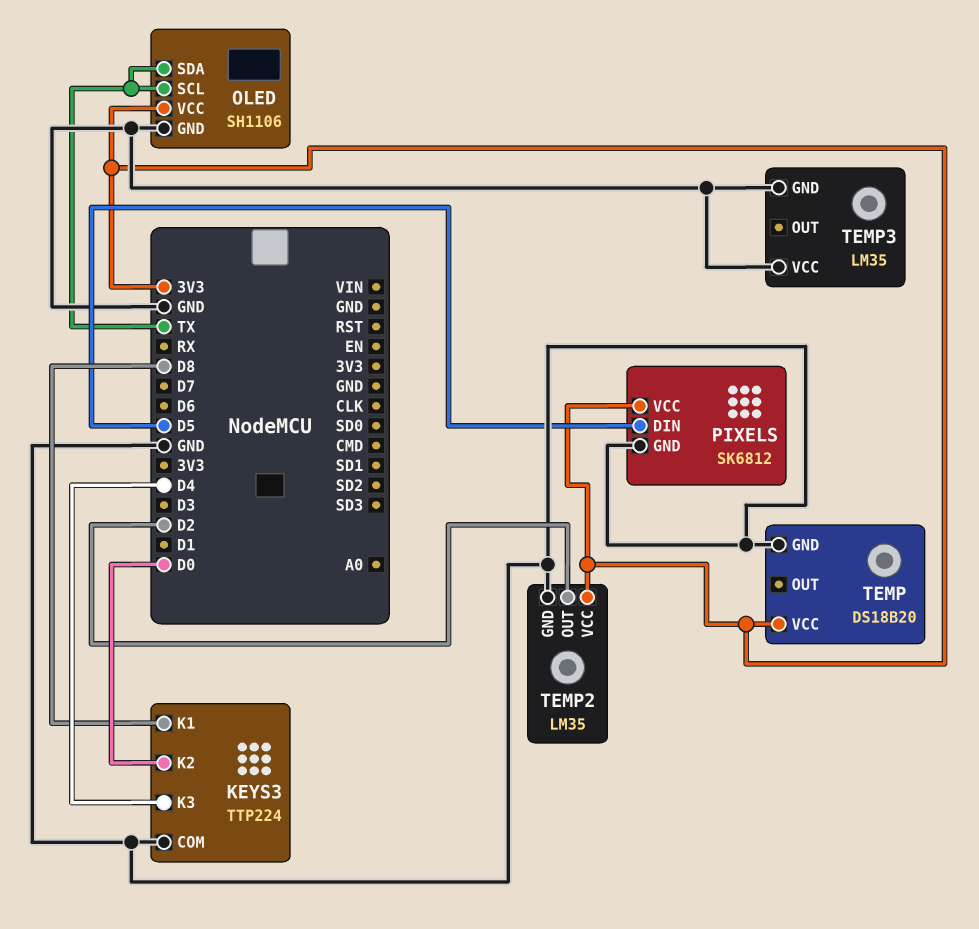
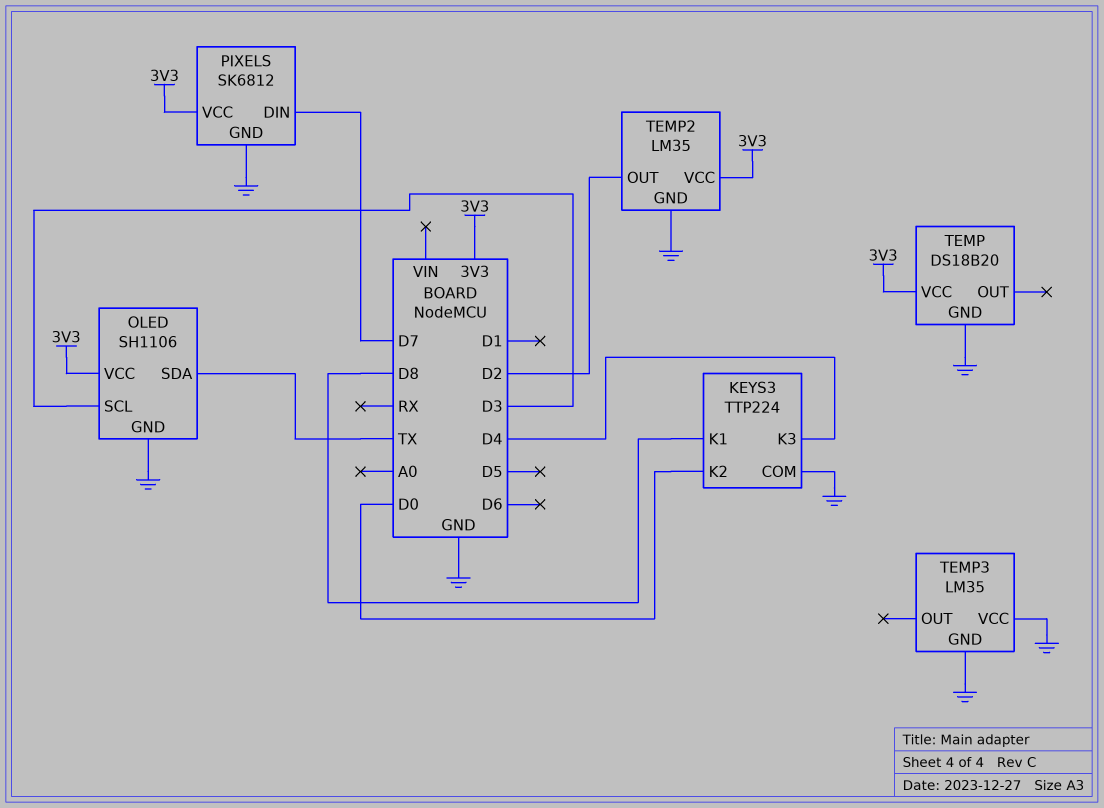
OLED pin SCL: TX -> D3
PIXELS pin DIN: D5 -> D7

